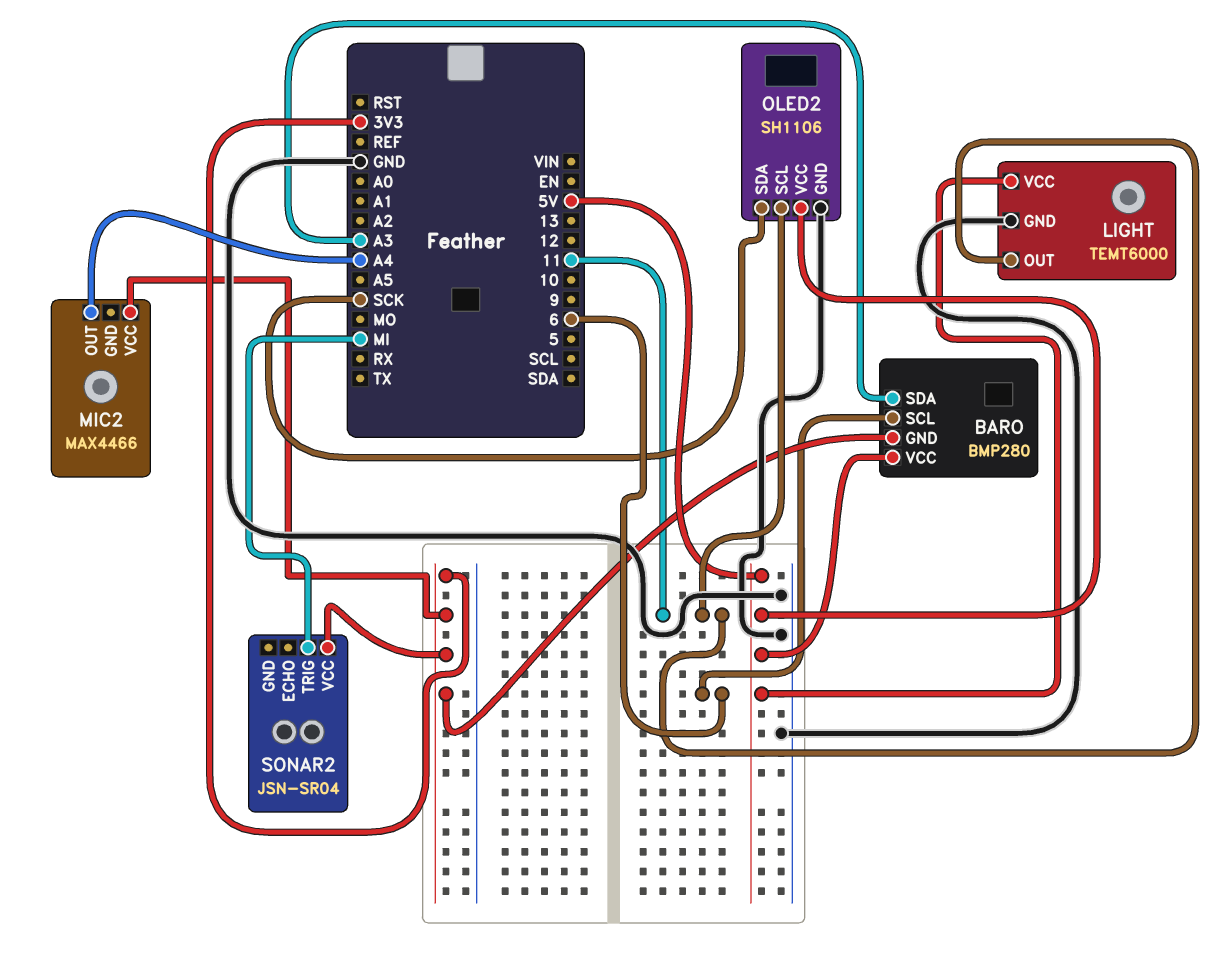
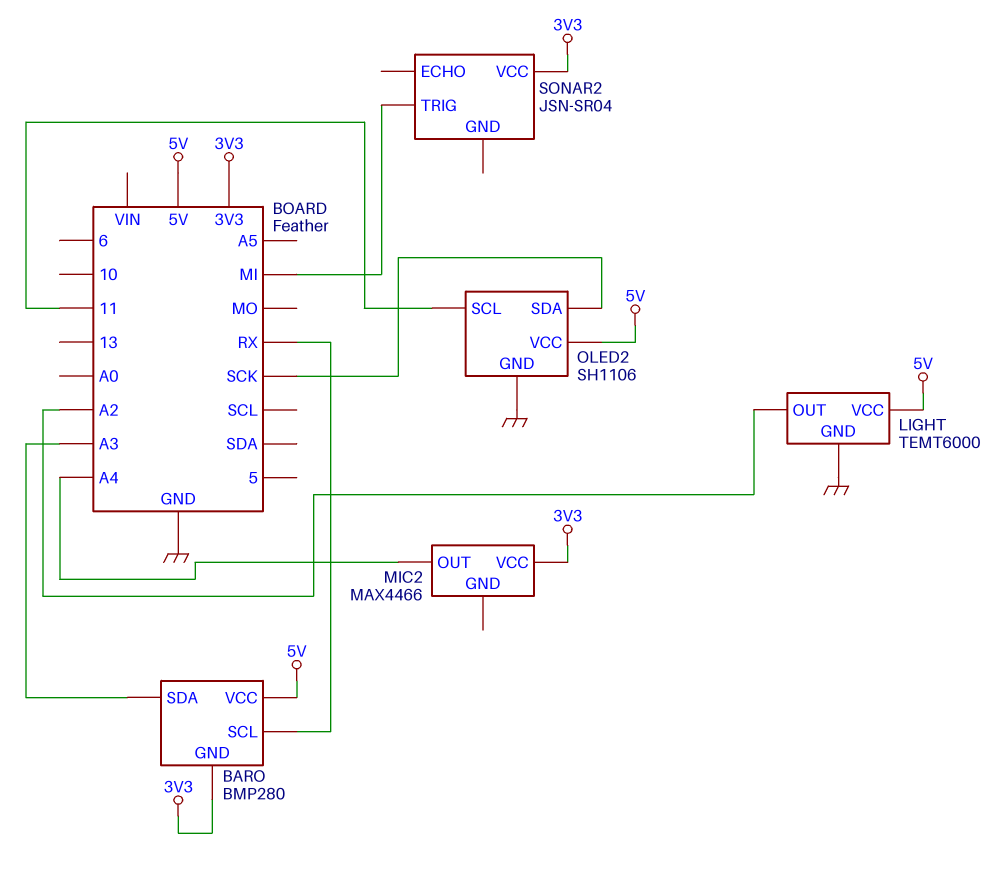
BARO pin SCL: 6 -> RX
LIGHT pin OUT: 11 -> A2

